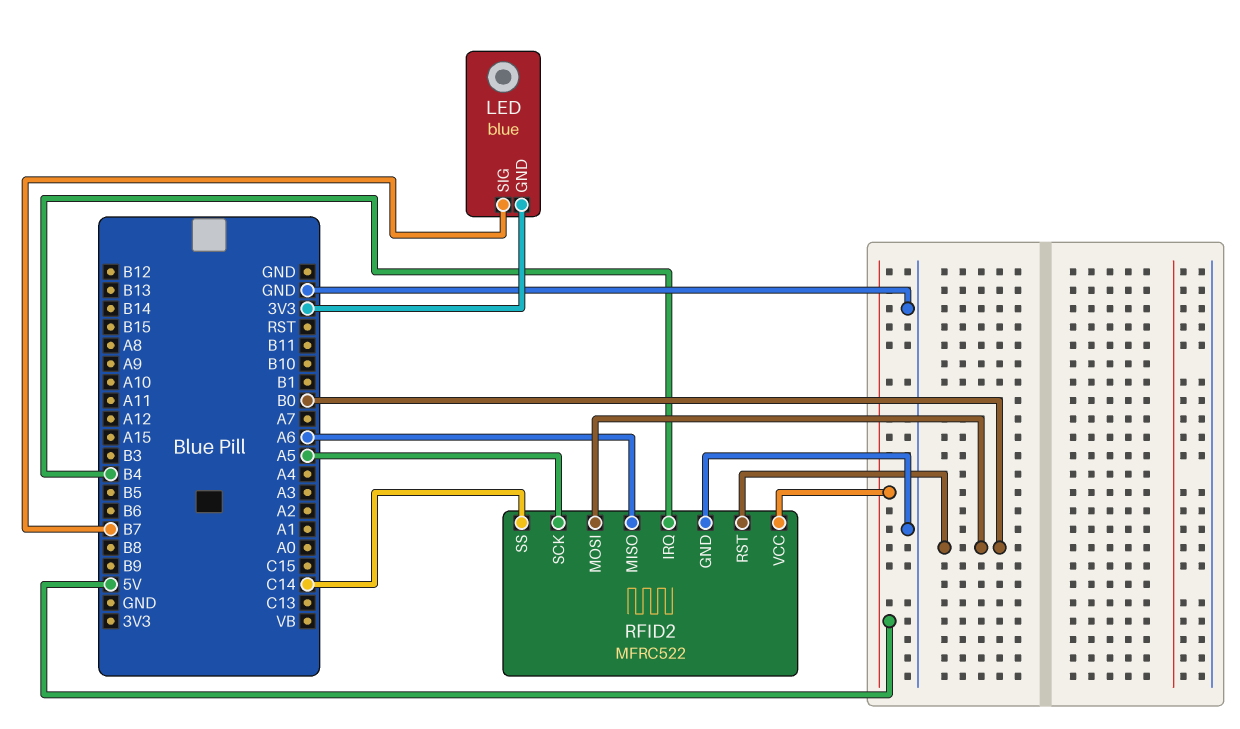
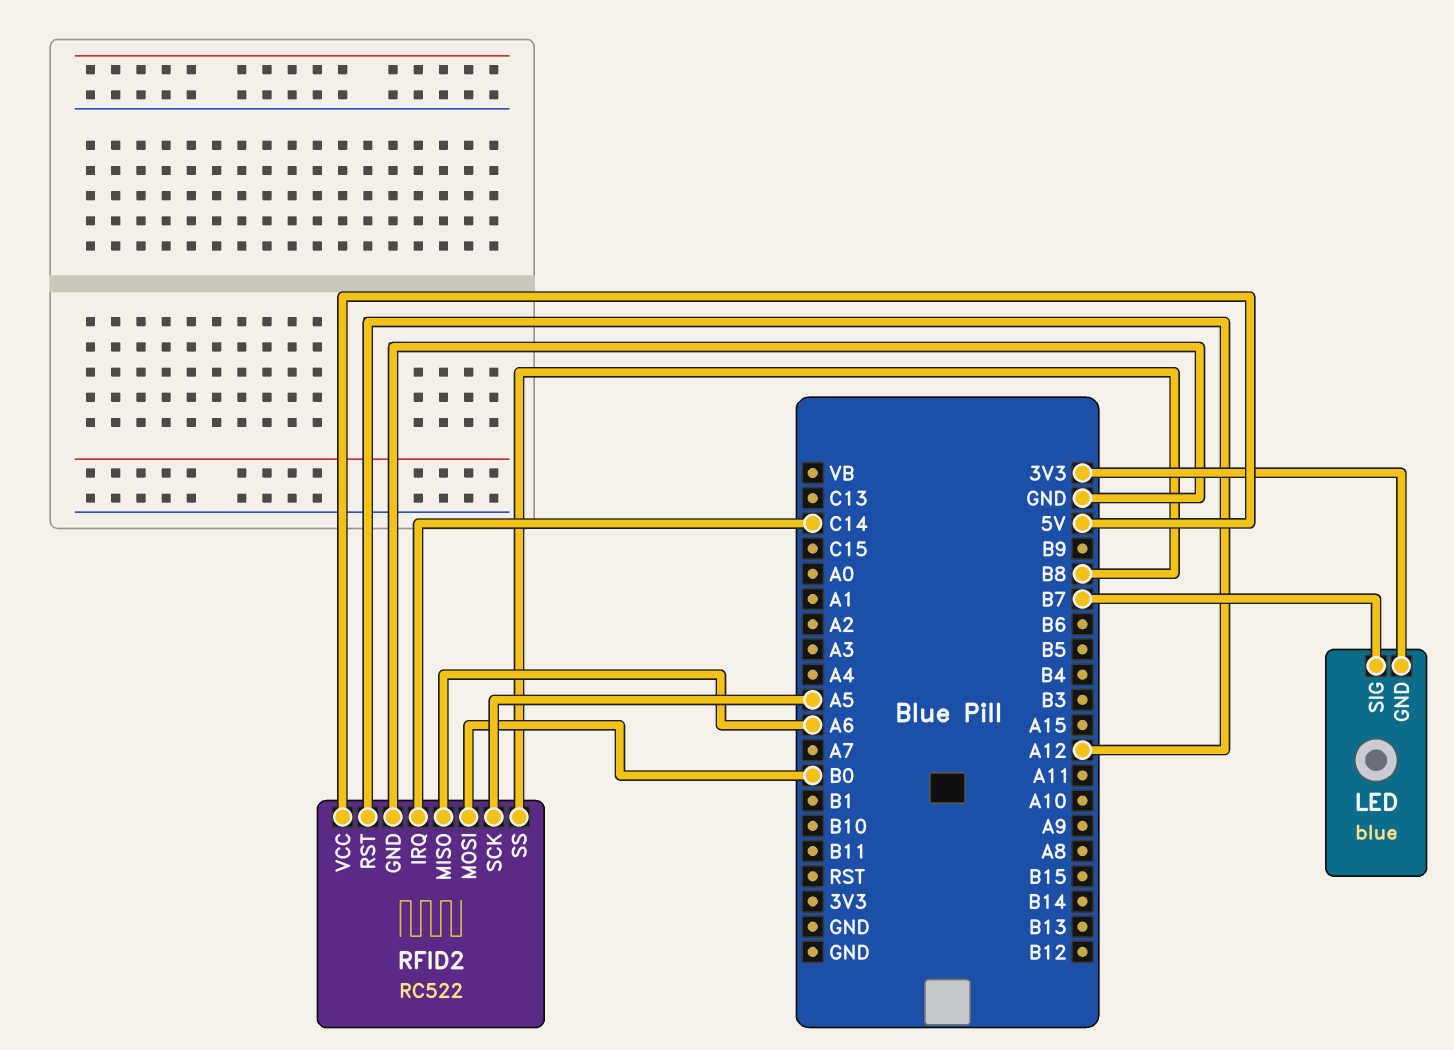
RFID2: MFRC522 -> RC522
RFID2 pin IRQ: B4 -> C14
RFID2 pin RST: B0 -> A12
RFID2 pin SS: C14 -> B8

